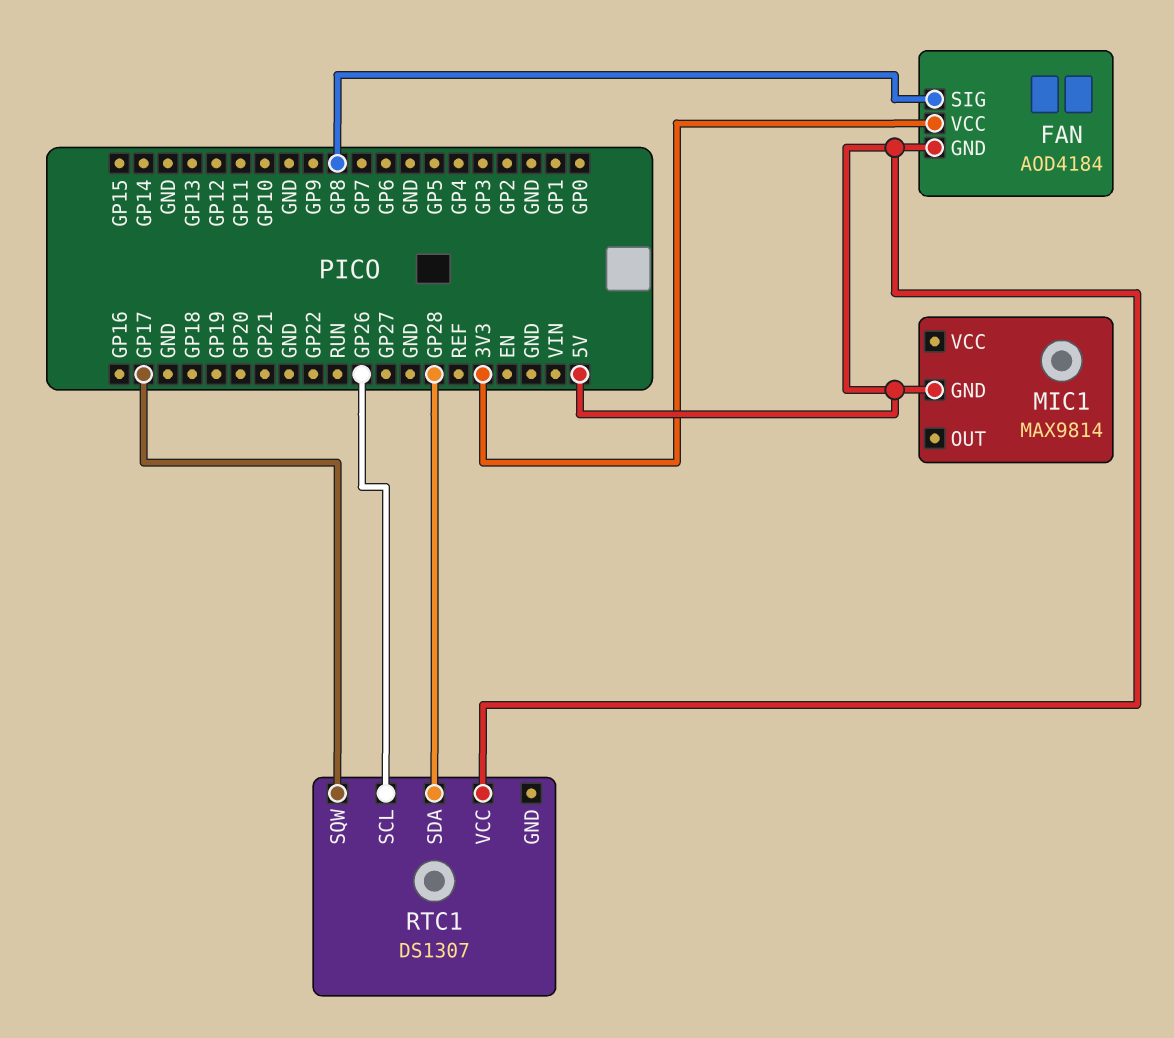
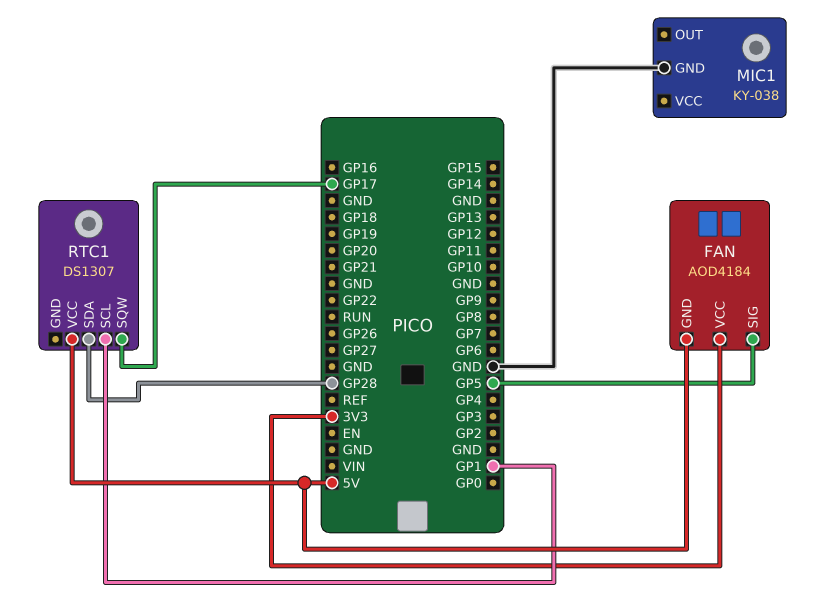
FAN pin SIG: GP8 -> GP5
MIC1: MAX9814 -> KY-038
MIC1 pin GND: 5V -> GND
RTC1 pin SCL: GP26 -> GP1

